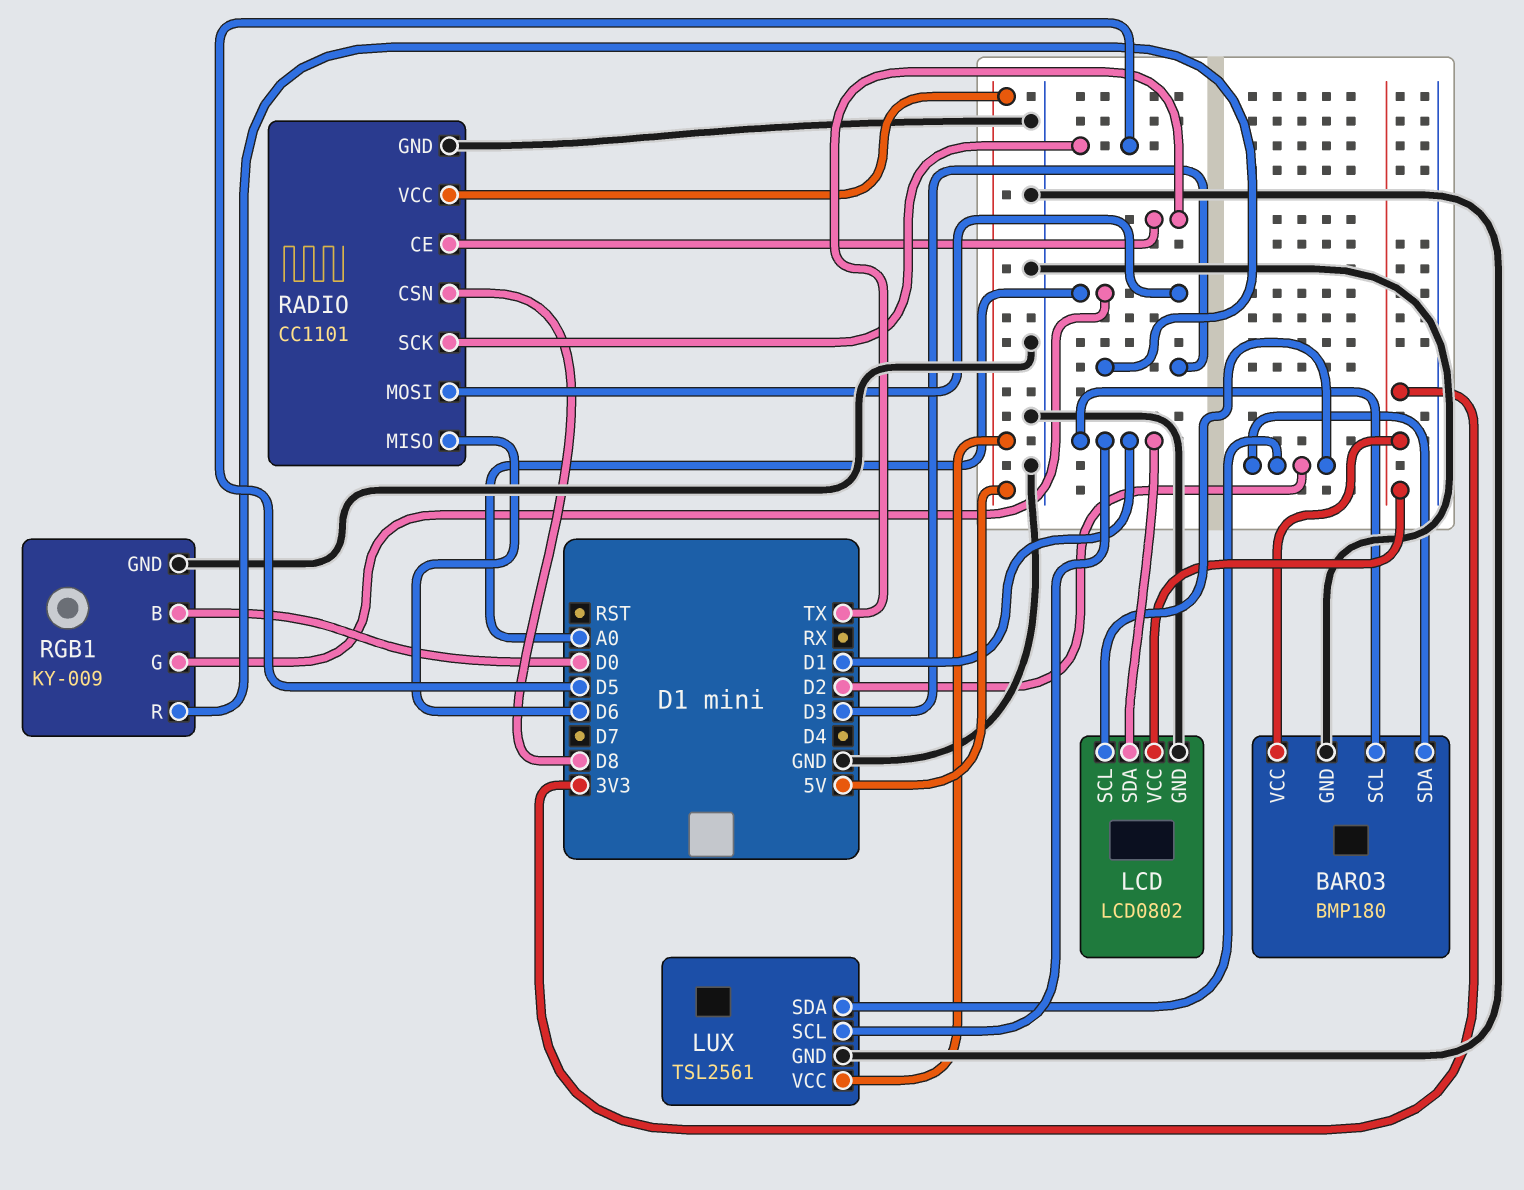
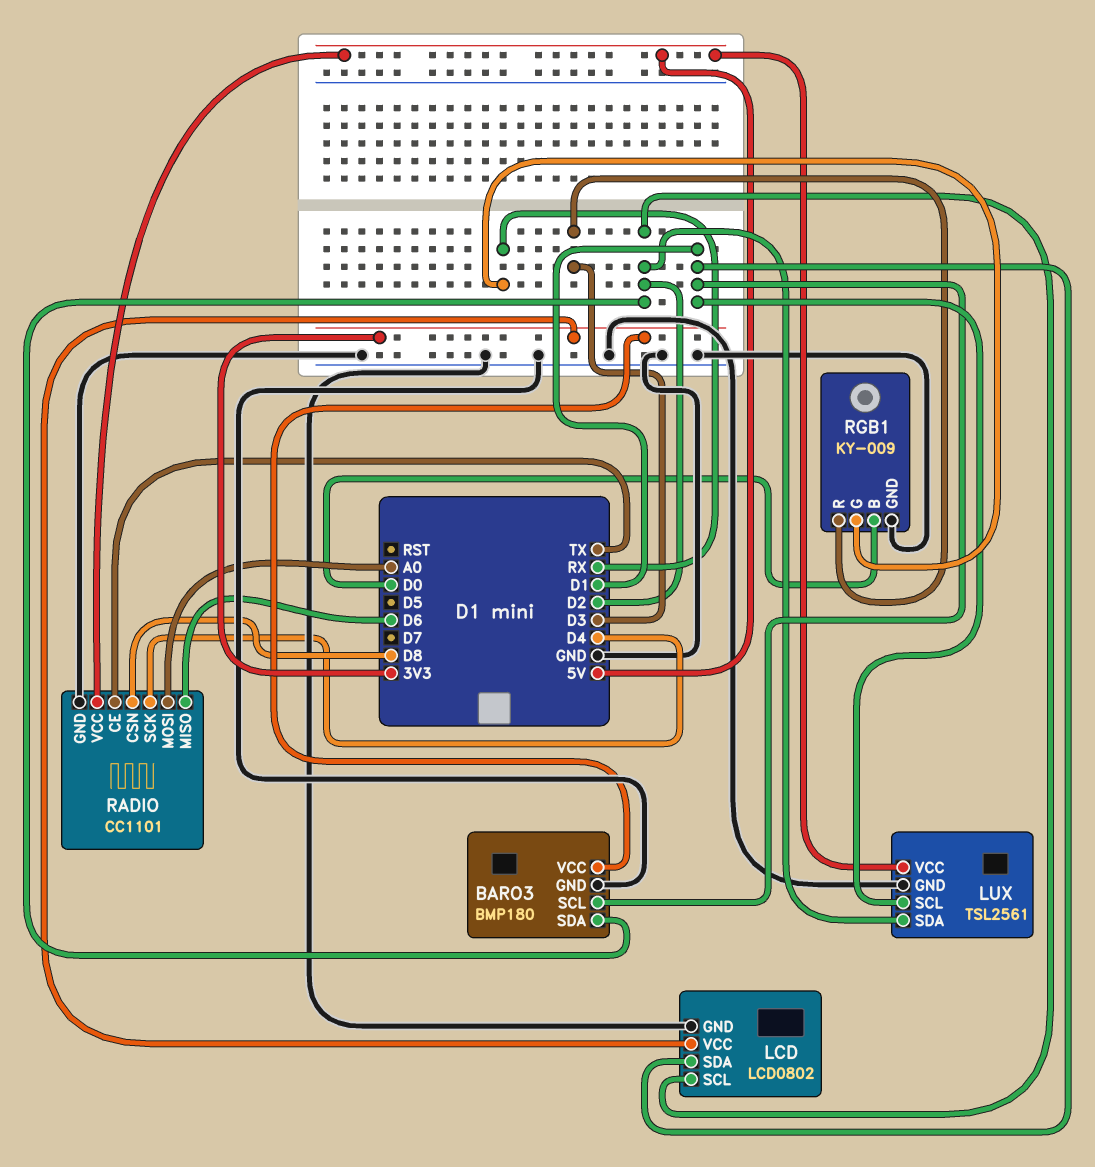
RADIO pin SCK: D5 -> D4
RGB1 pin G: A0 -> RX

